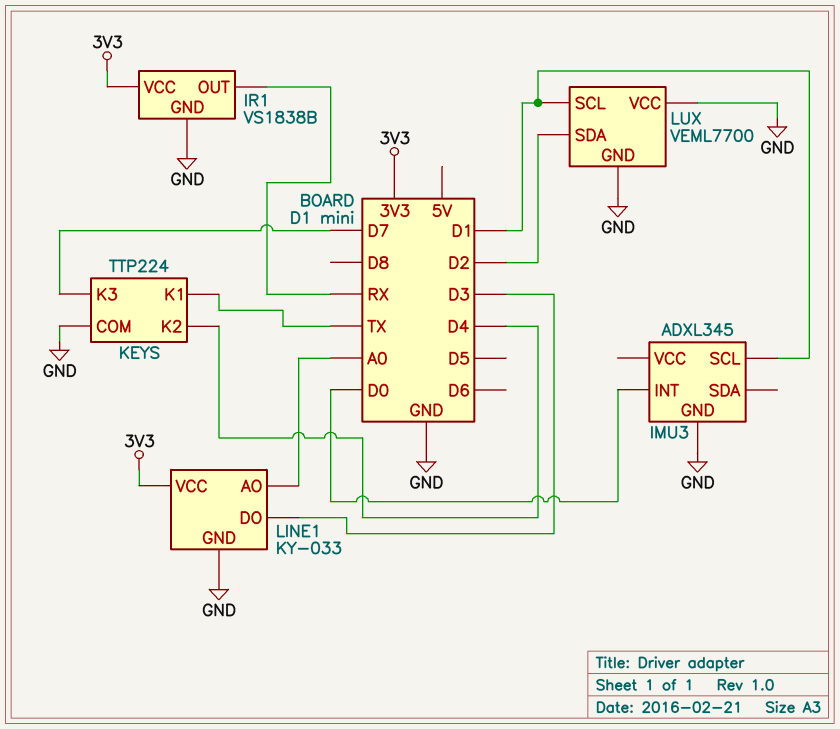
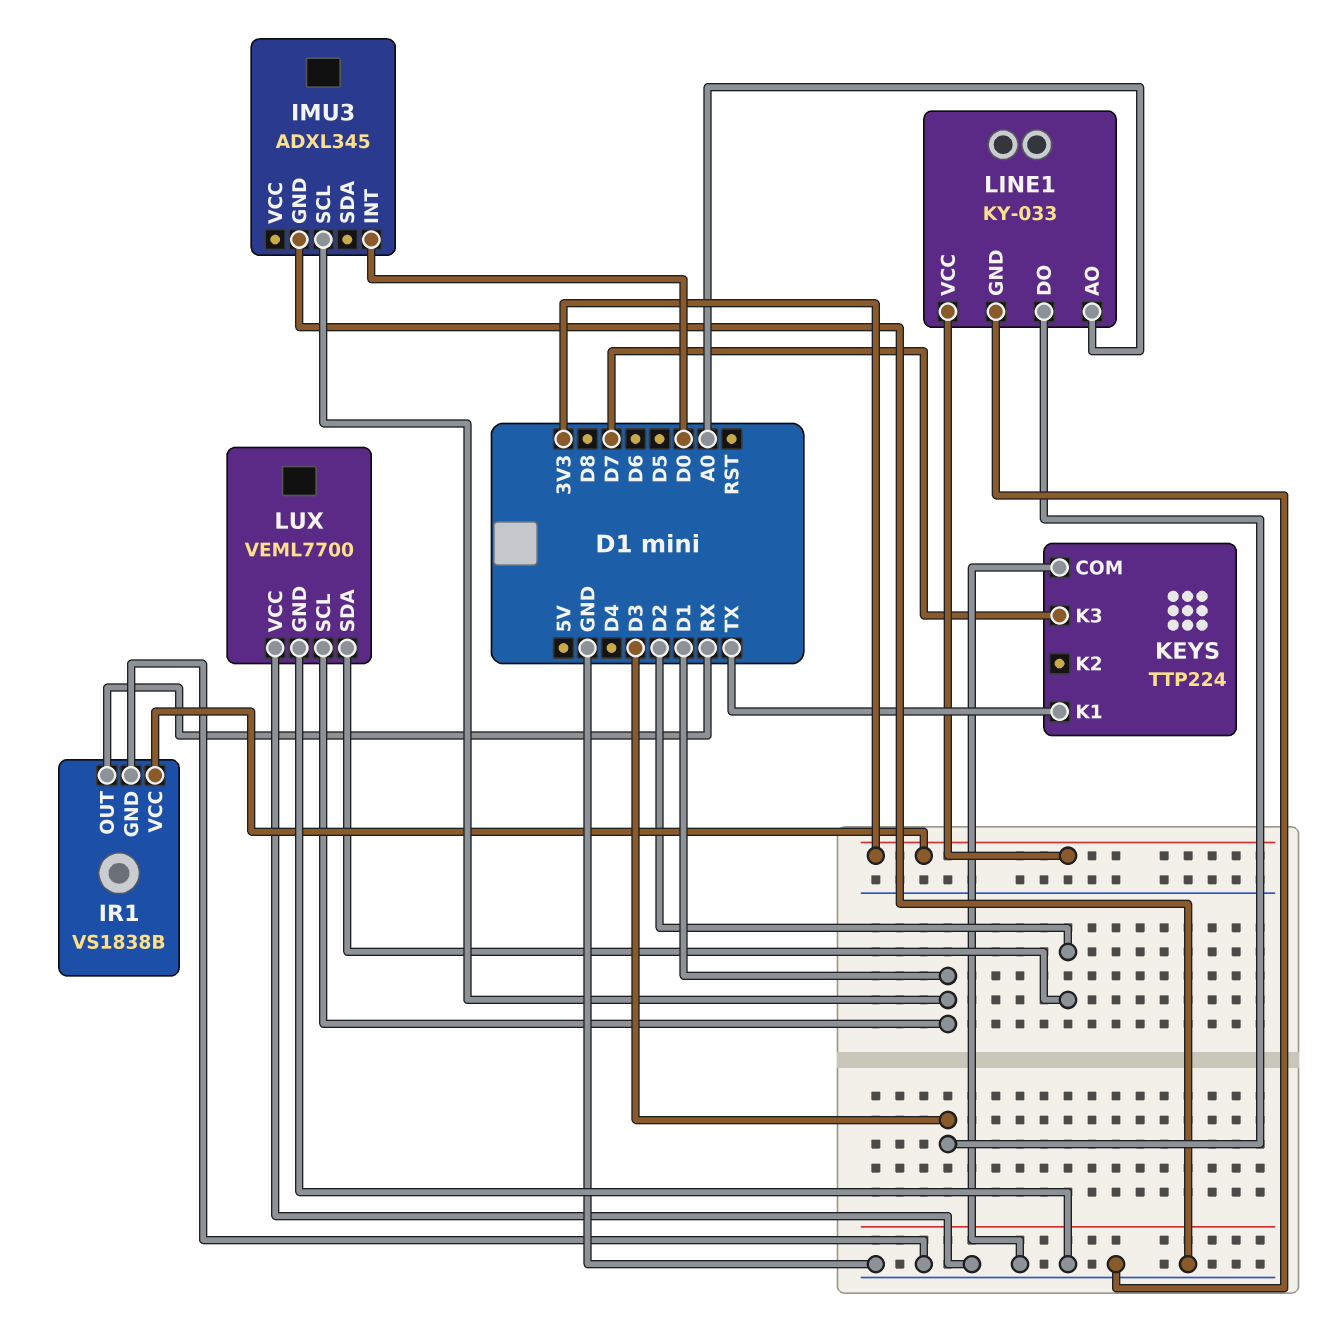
KEYS pin K2: D4 -> none

